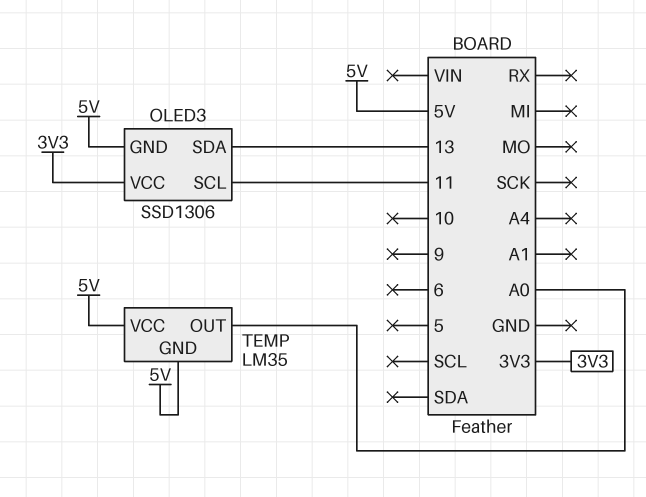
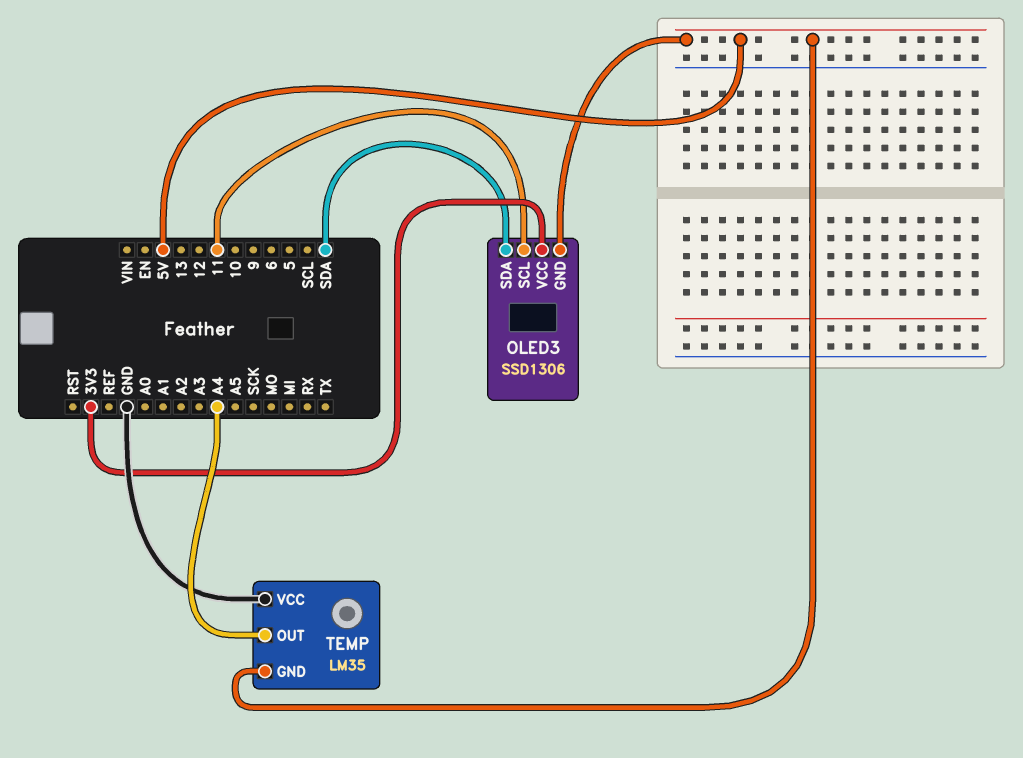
OLED3 pin SDA: 13 -> SDA
TEMP pin OUT: A0 -> A4
TEMP pin VCC: 5V -> GND

